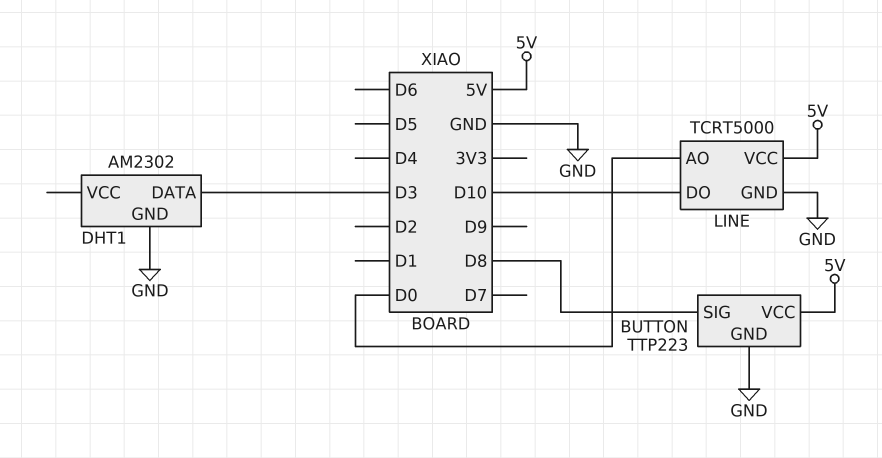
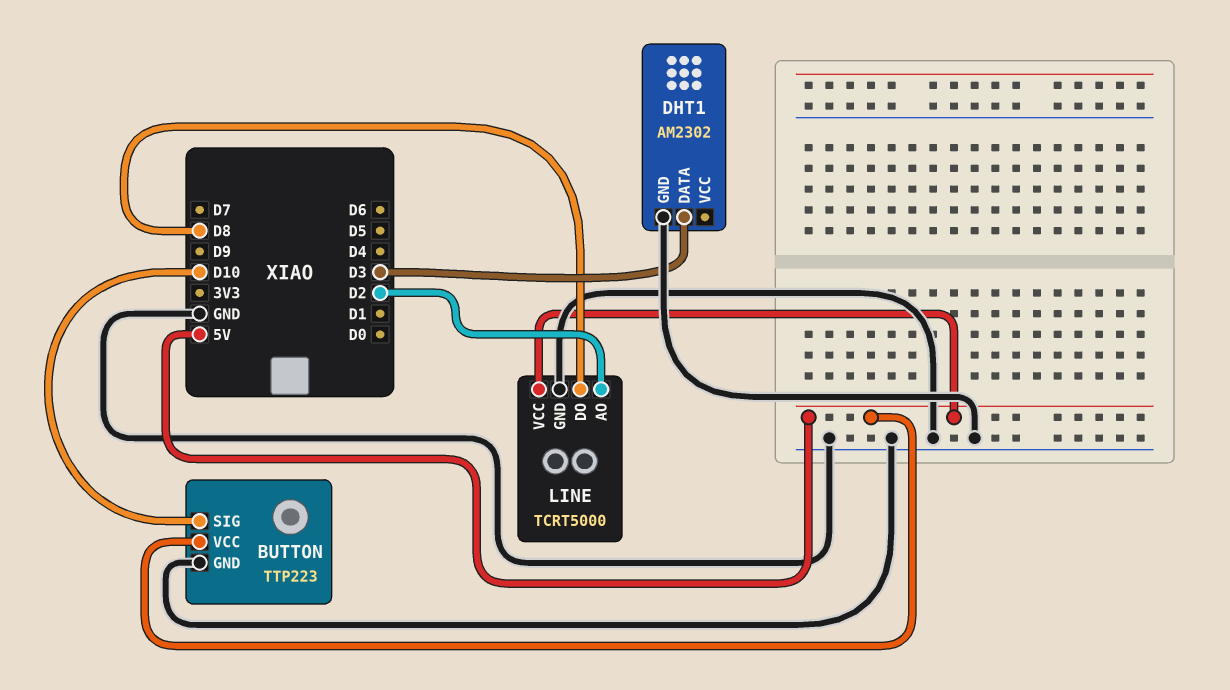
BUTTON pin SIG: D8 -> D10
LINE pin AO: D0 -> D2
LINE pin DO: D10 -> D8

